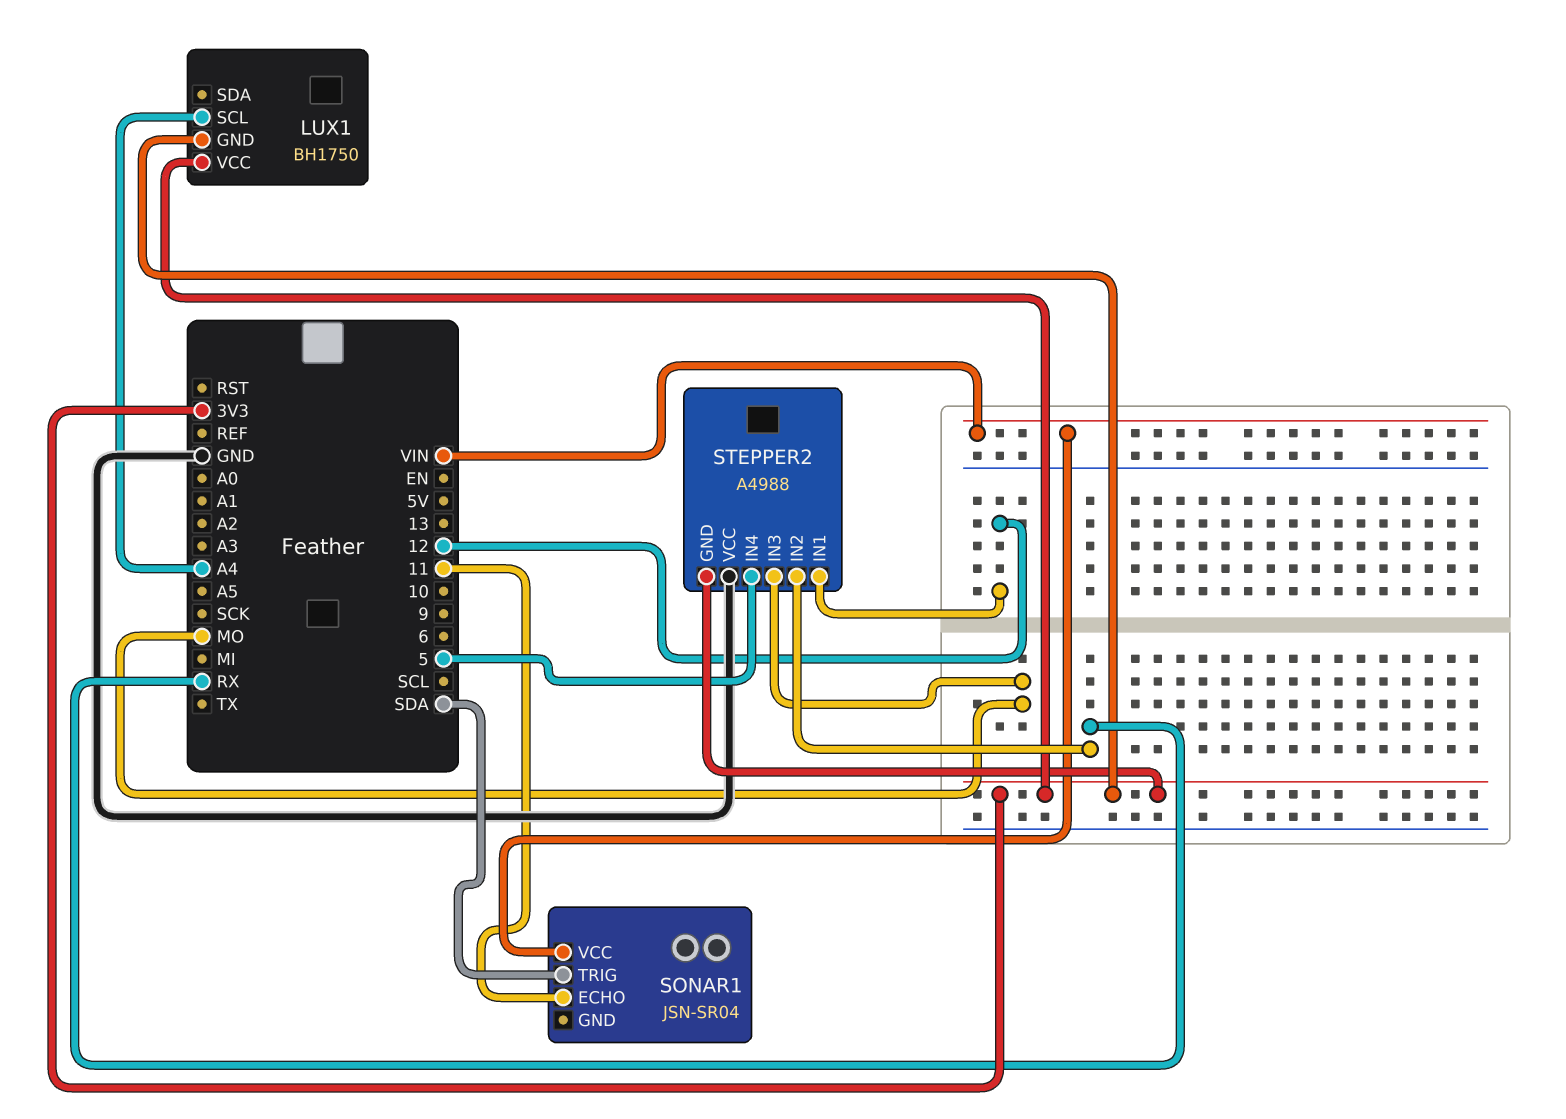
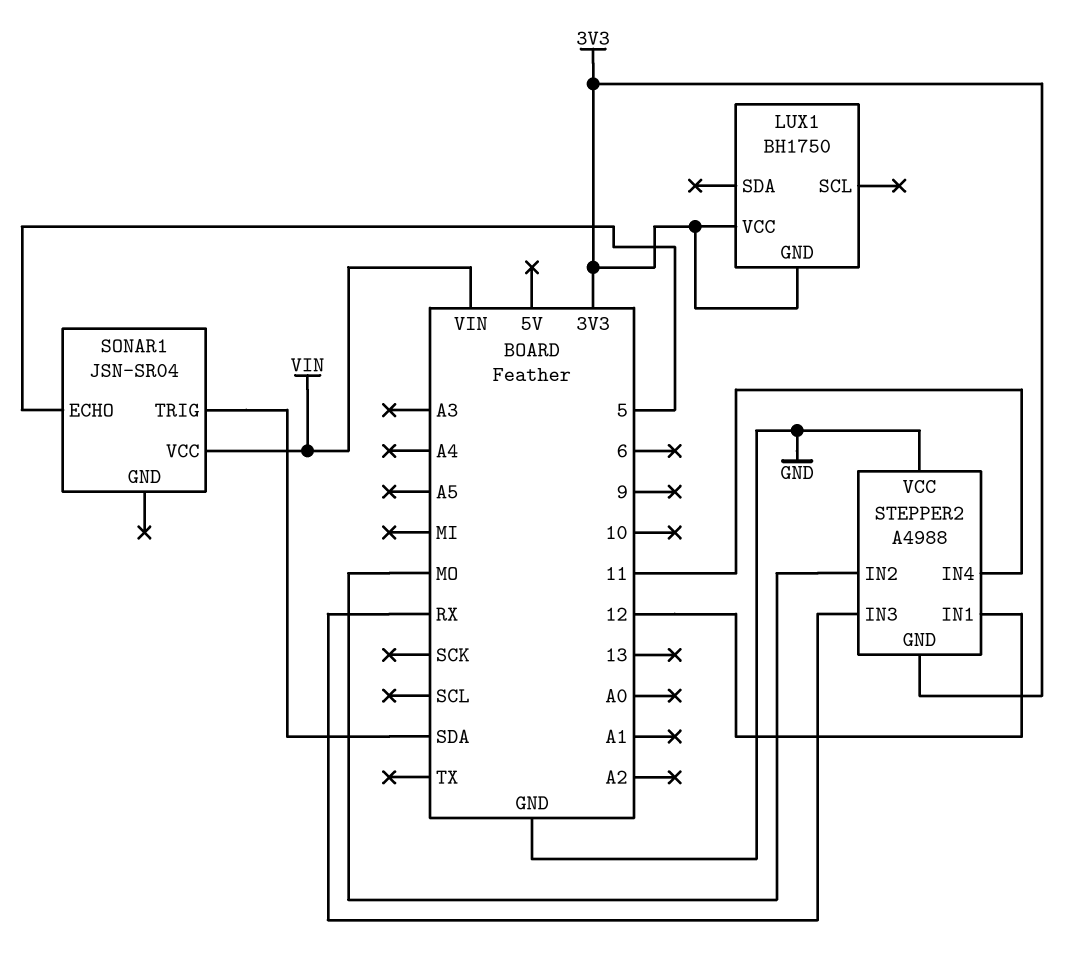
LUX1 pin SCL: A4 -> none
SONAR1 pin ECHO: 11 -> 5
STEPPER2 pin IN2: RX -> MO
STEPPER2 pin IN3: MO -> RX
STEPPER2 pin IN4: 5 -> 11

